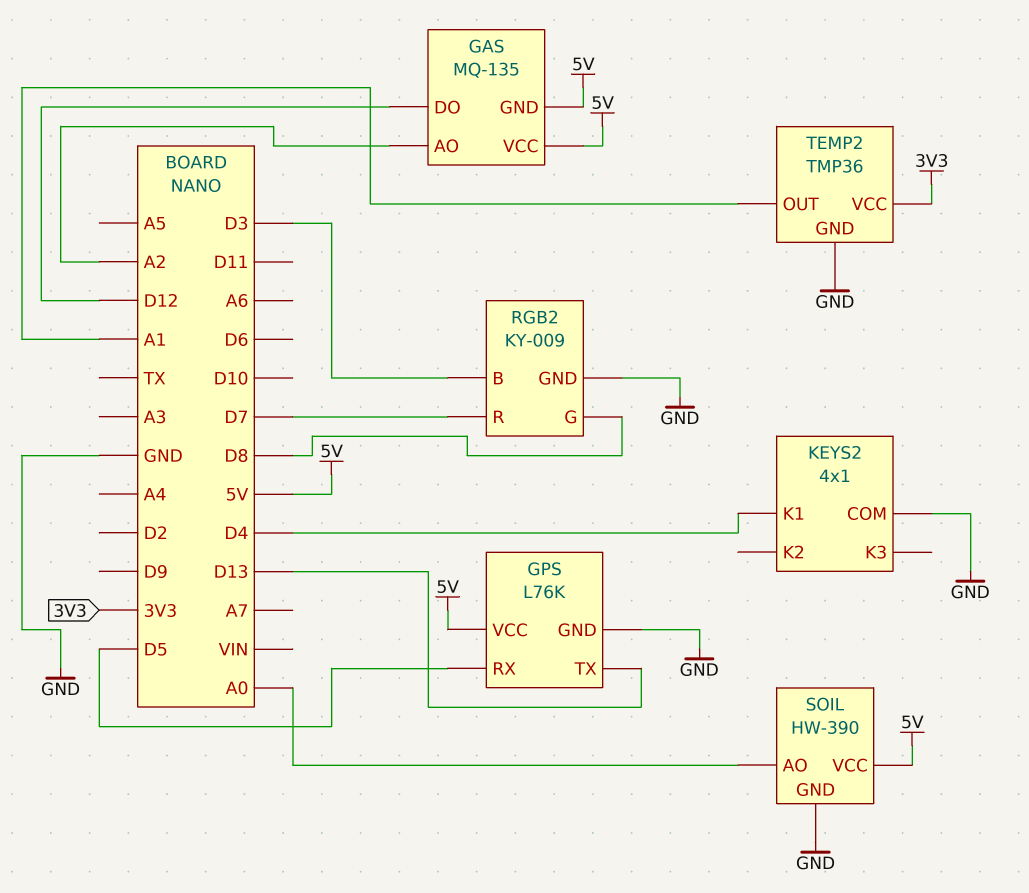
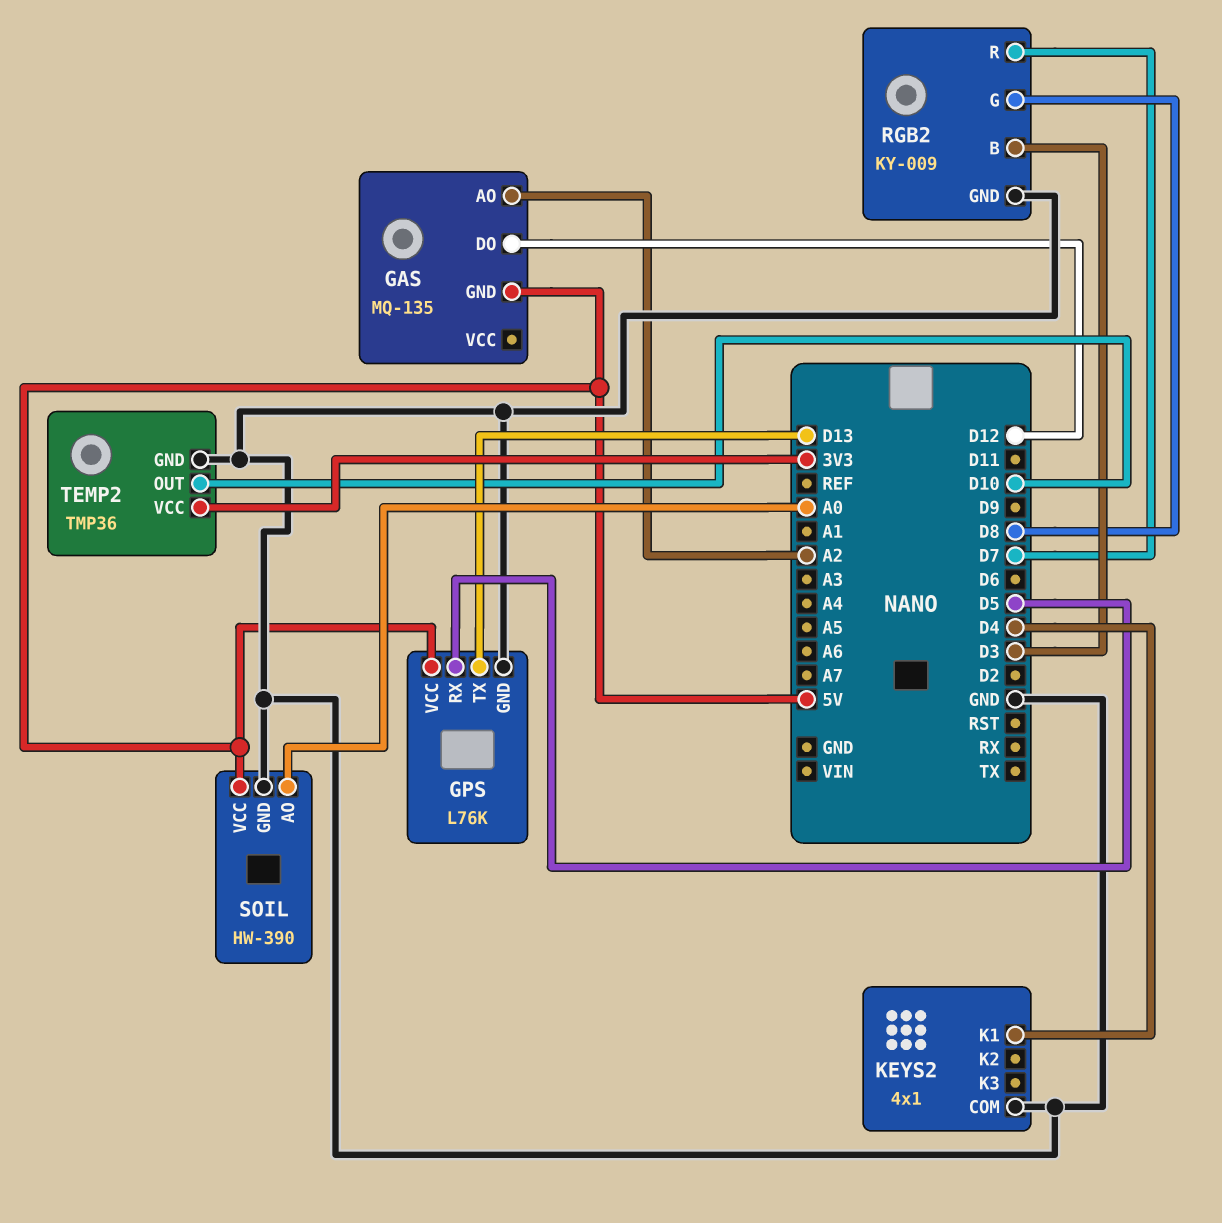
GAS pin VCC: 5V -> none
TEMP2 pin OUT: A1 -> D10

